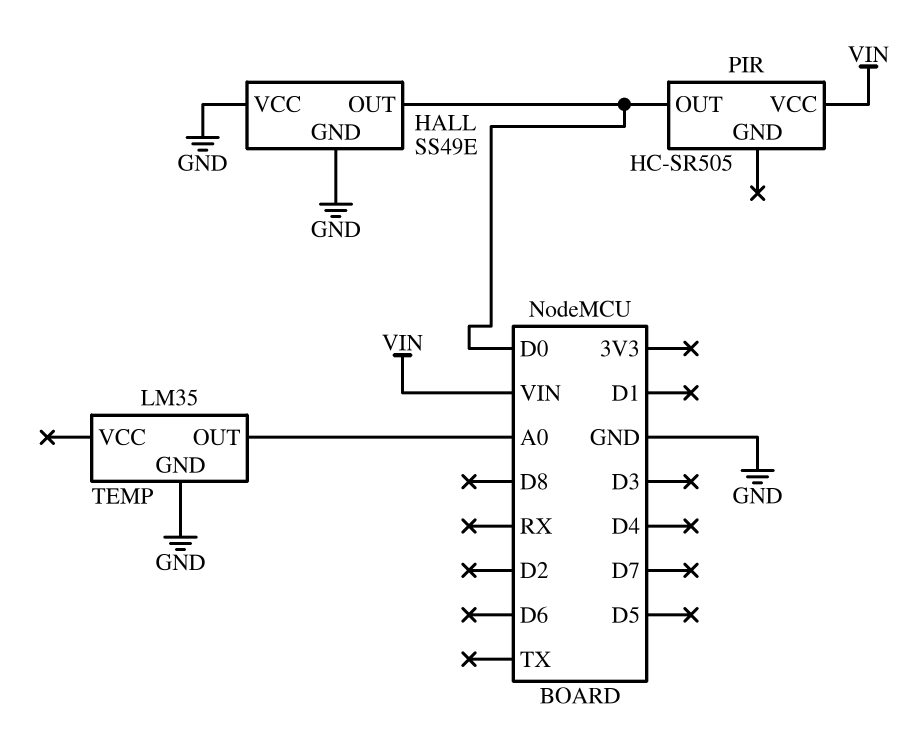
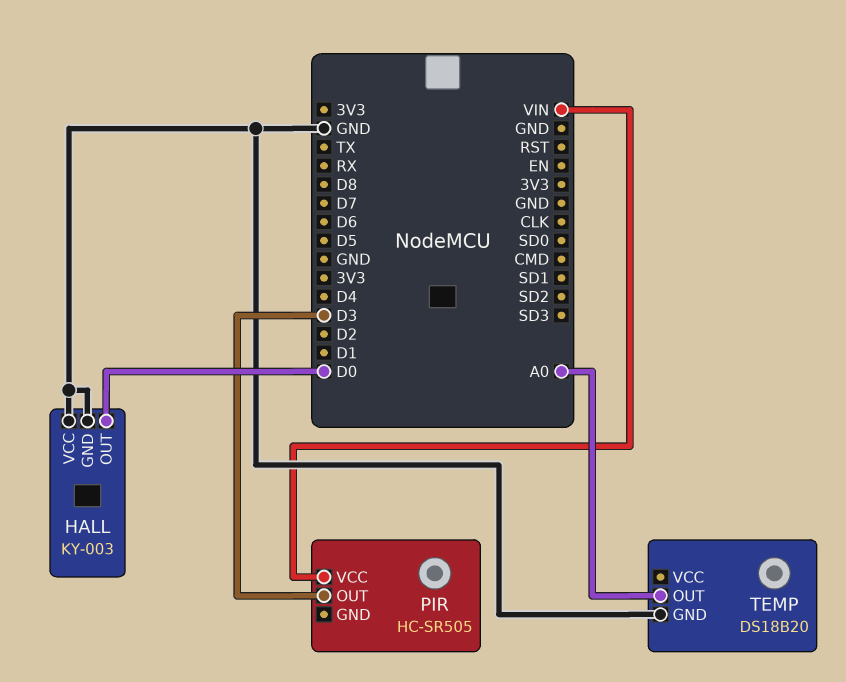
HALL: SS49E -> KY-003
PIR pin OUT: D0 -> D3
TEMP: LM35 -> DS18B20

